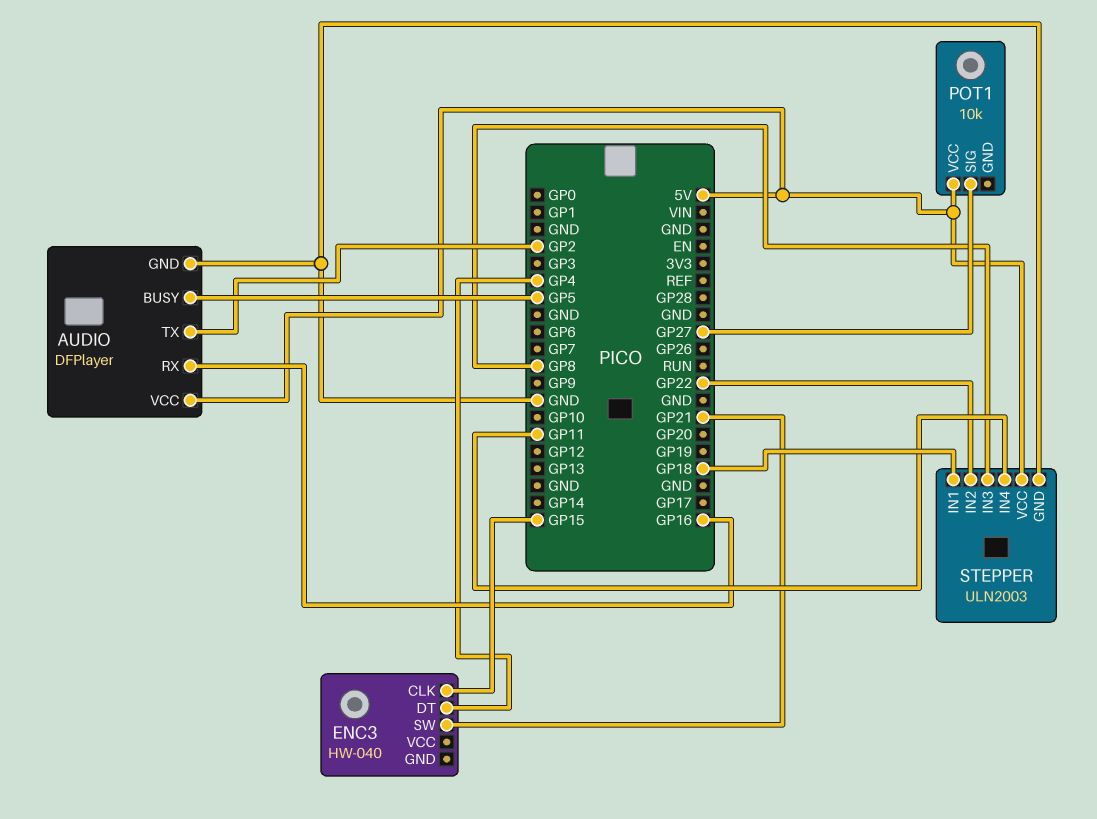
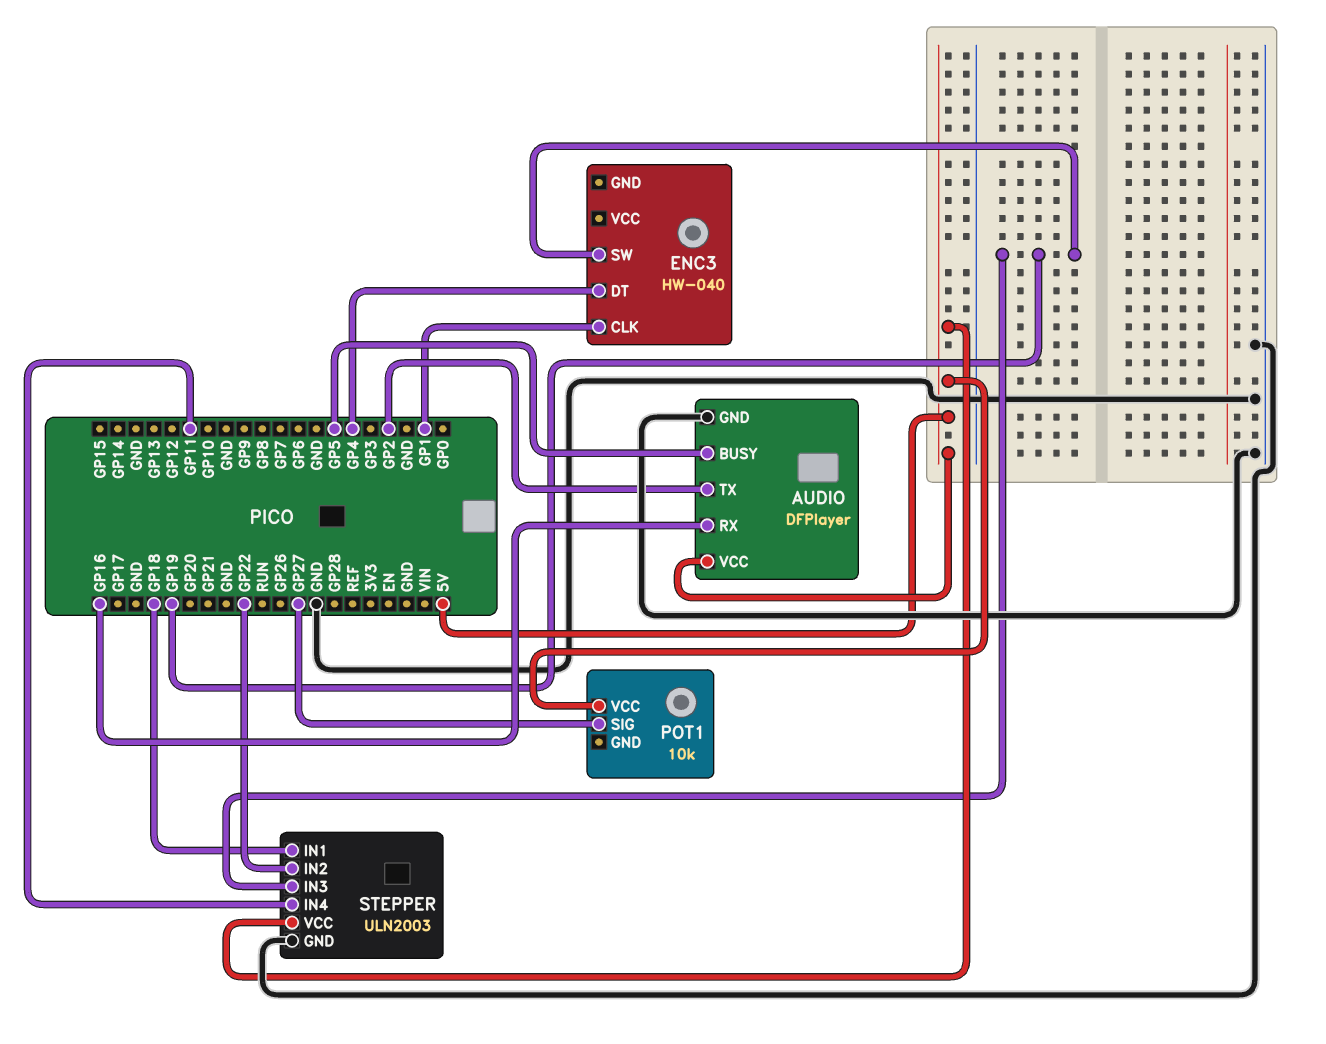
ENC3 pin CLK: GP15 -> GP1
ENC3 pin SW: GP21 -> GP19
STEPPER pin IN3: GP8 -> GP19

